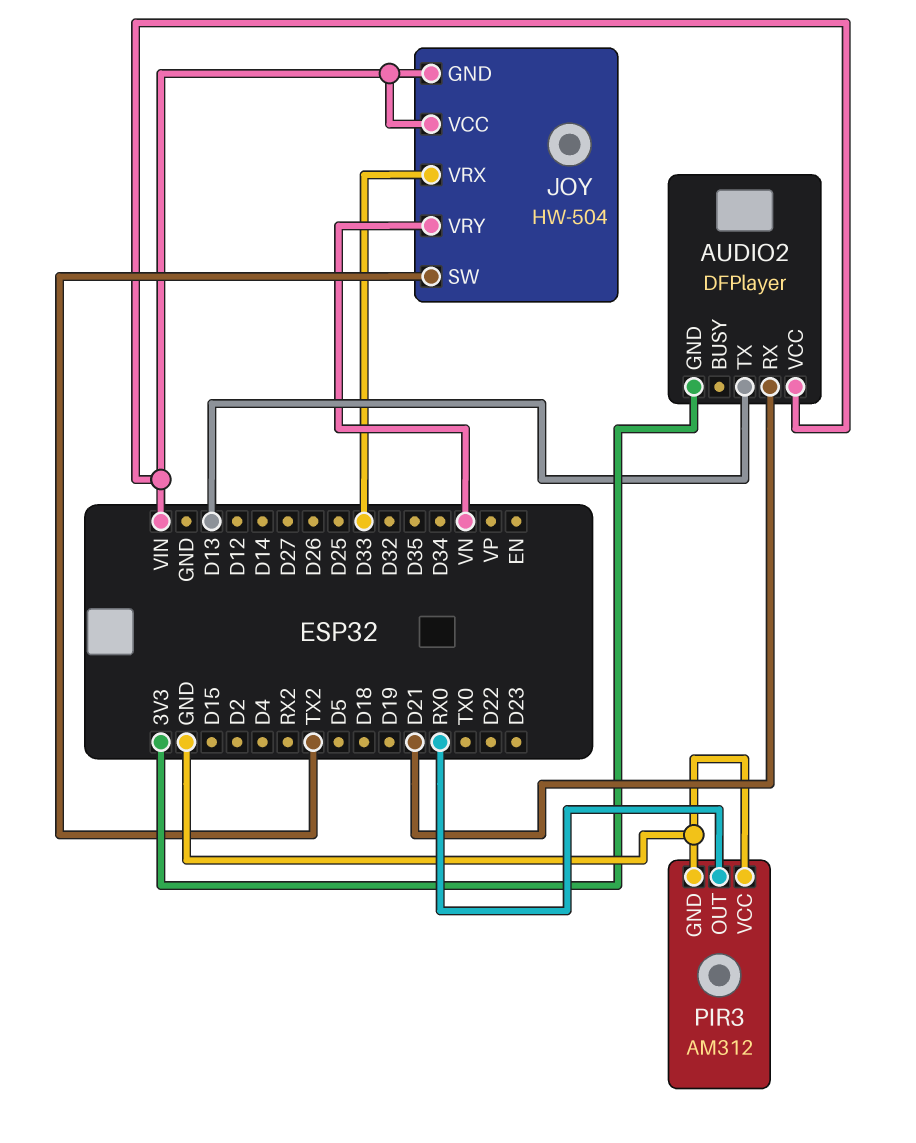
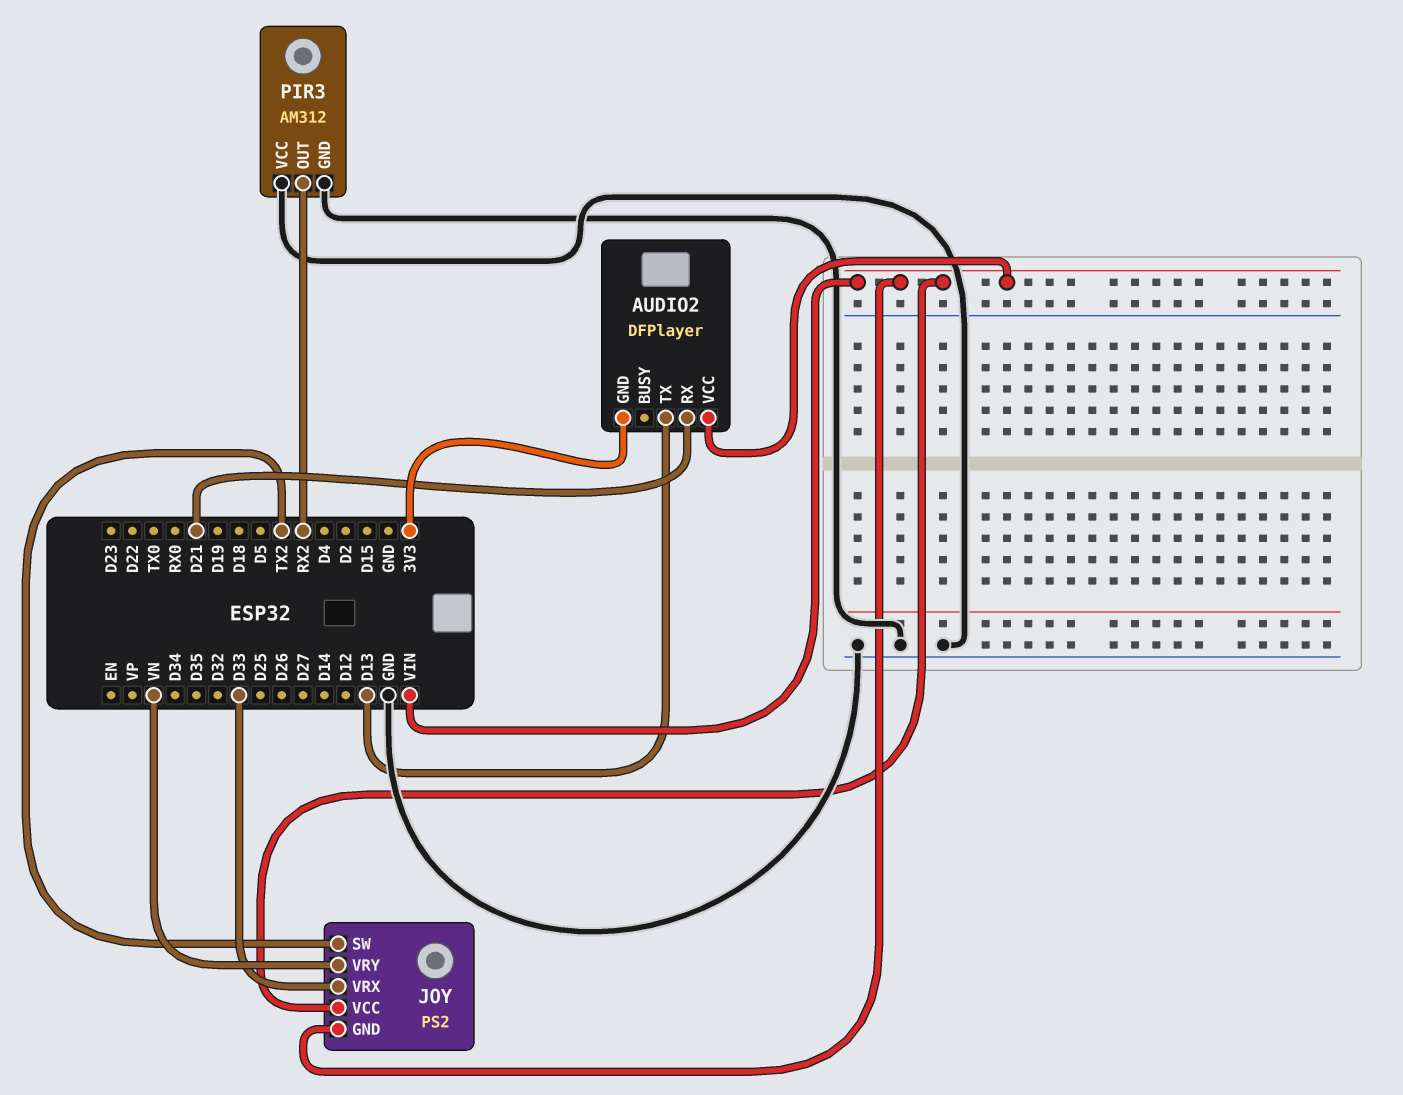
JOY: HW-504 -> PS2
PIR3 pin OUT: RX0 -> RX2

